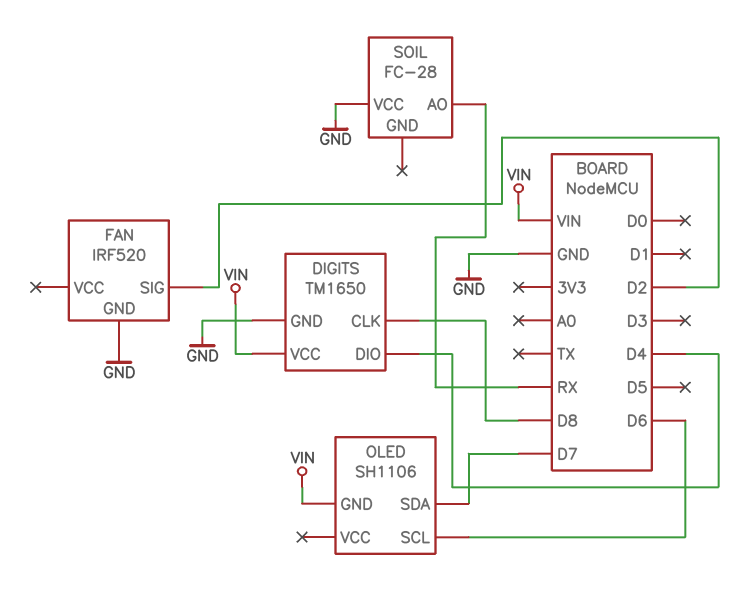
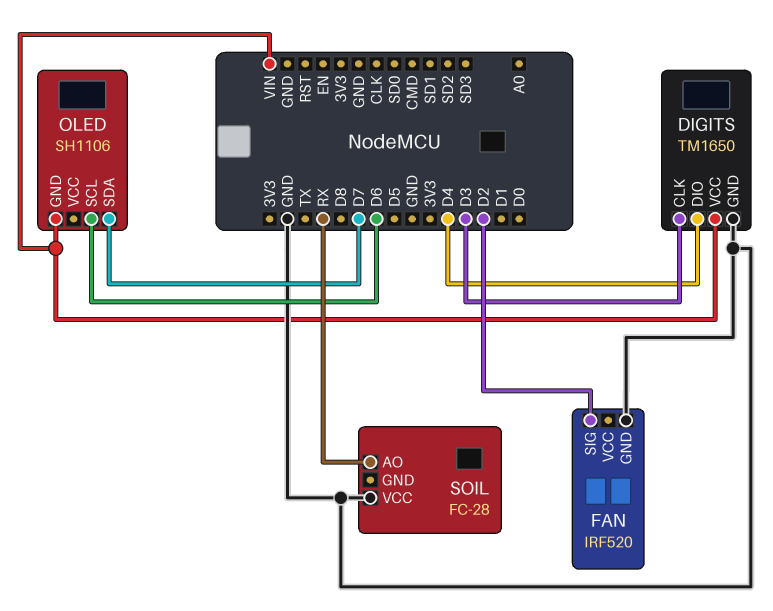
DIGITS pin CLK: D8 -> D3

